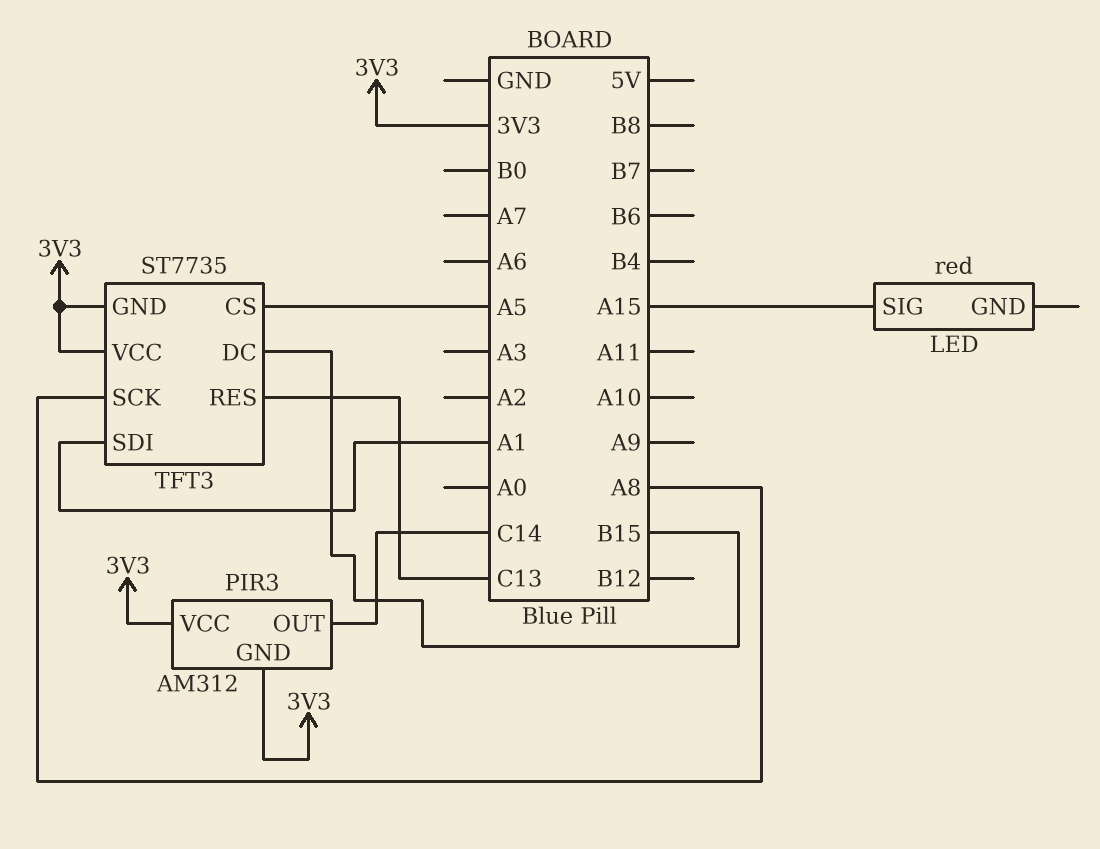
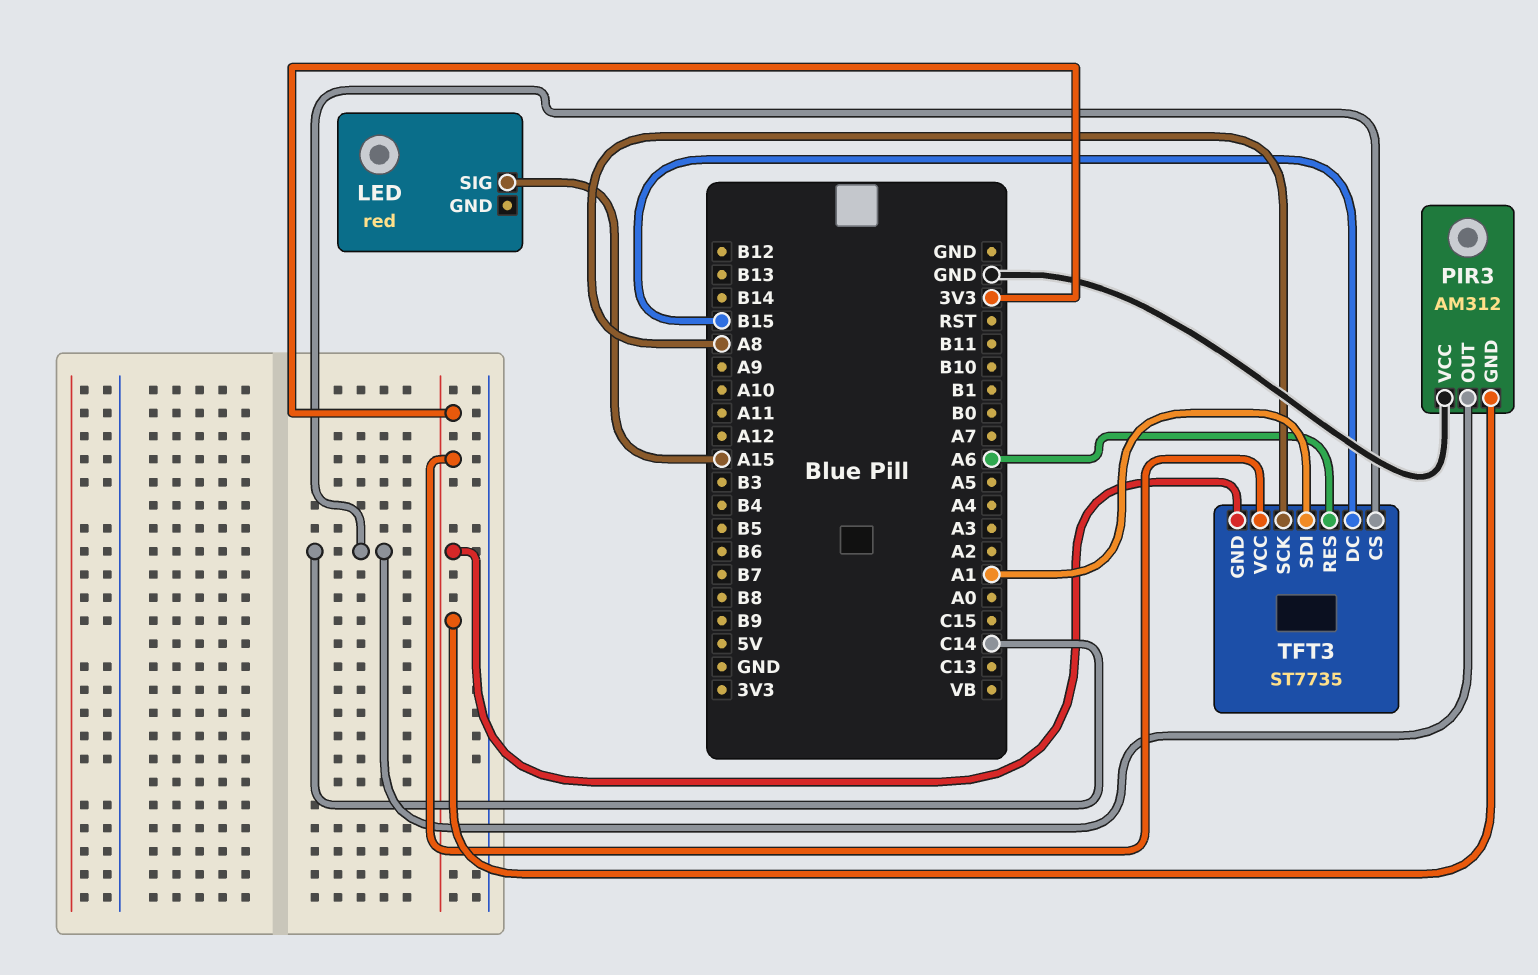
PIR3 pin VCC: 3V3 -> GND
TFT3 pin CS: A5 -> C14
TFT3 pin RES: C13 -> A6

